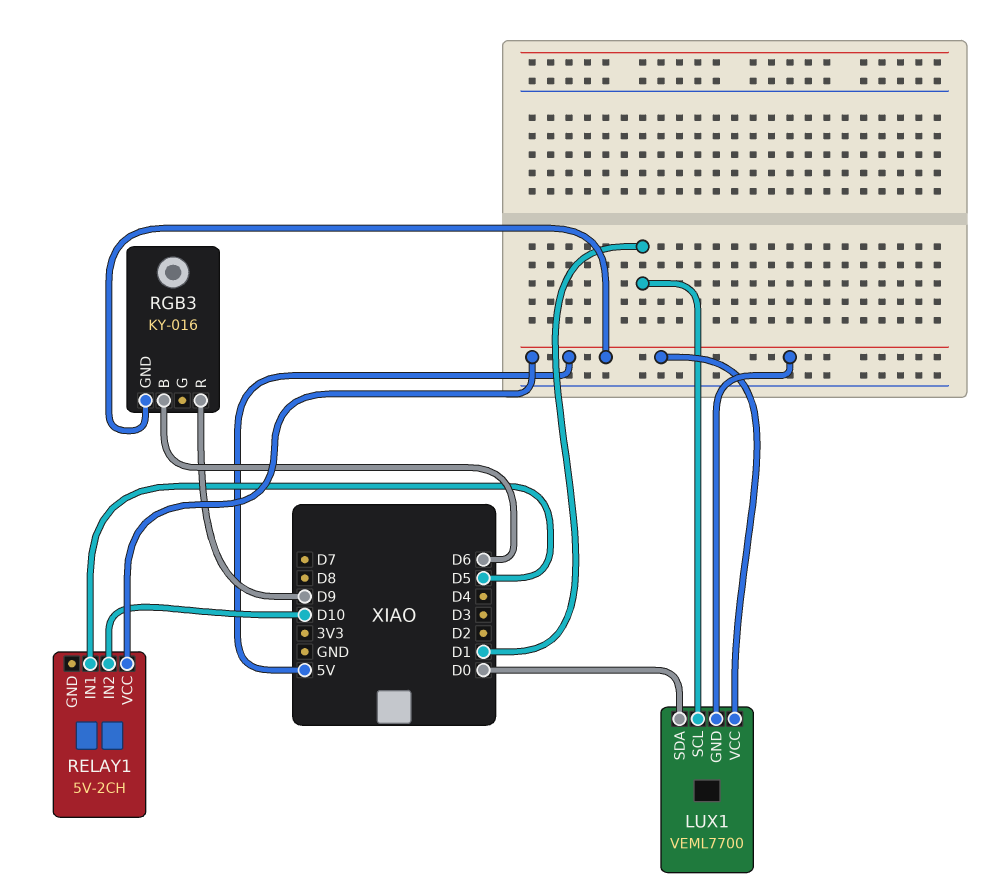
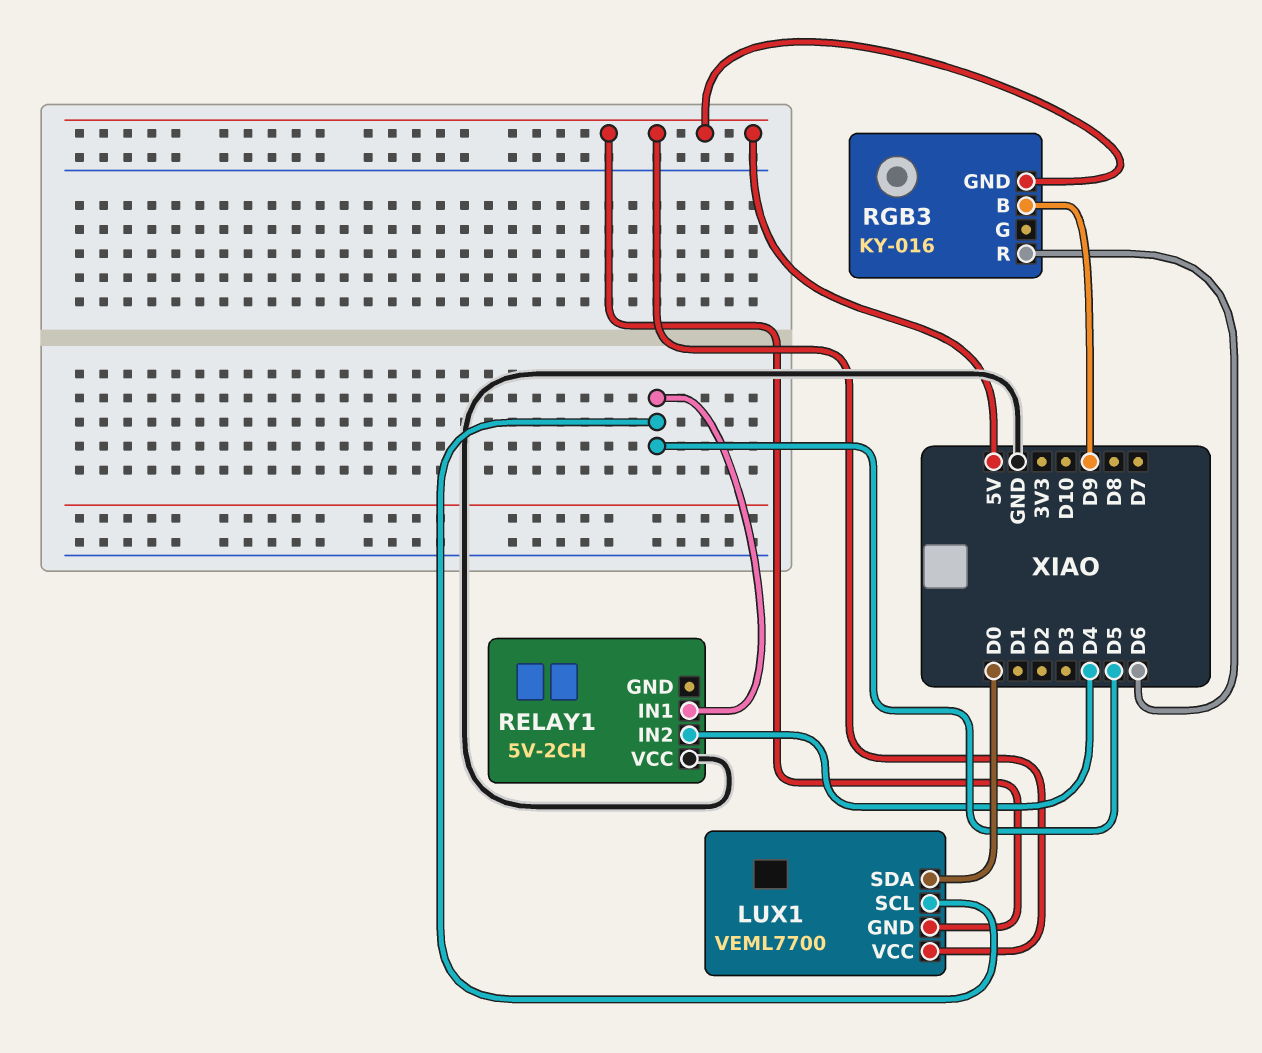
LUX1 pin SCL: D1 -> D5
RELAY1 pin IN2: D10 -> D4
RELAY1 pin VCC: 5V -> GND
RGB3 pin B: D6 -> D9
RGB3 pin R: D9 -> D6

